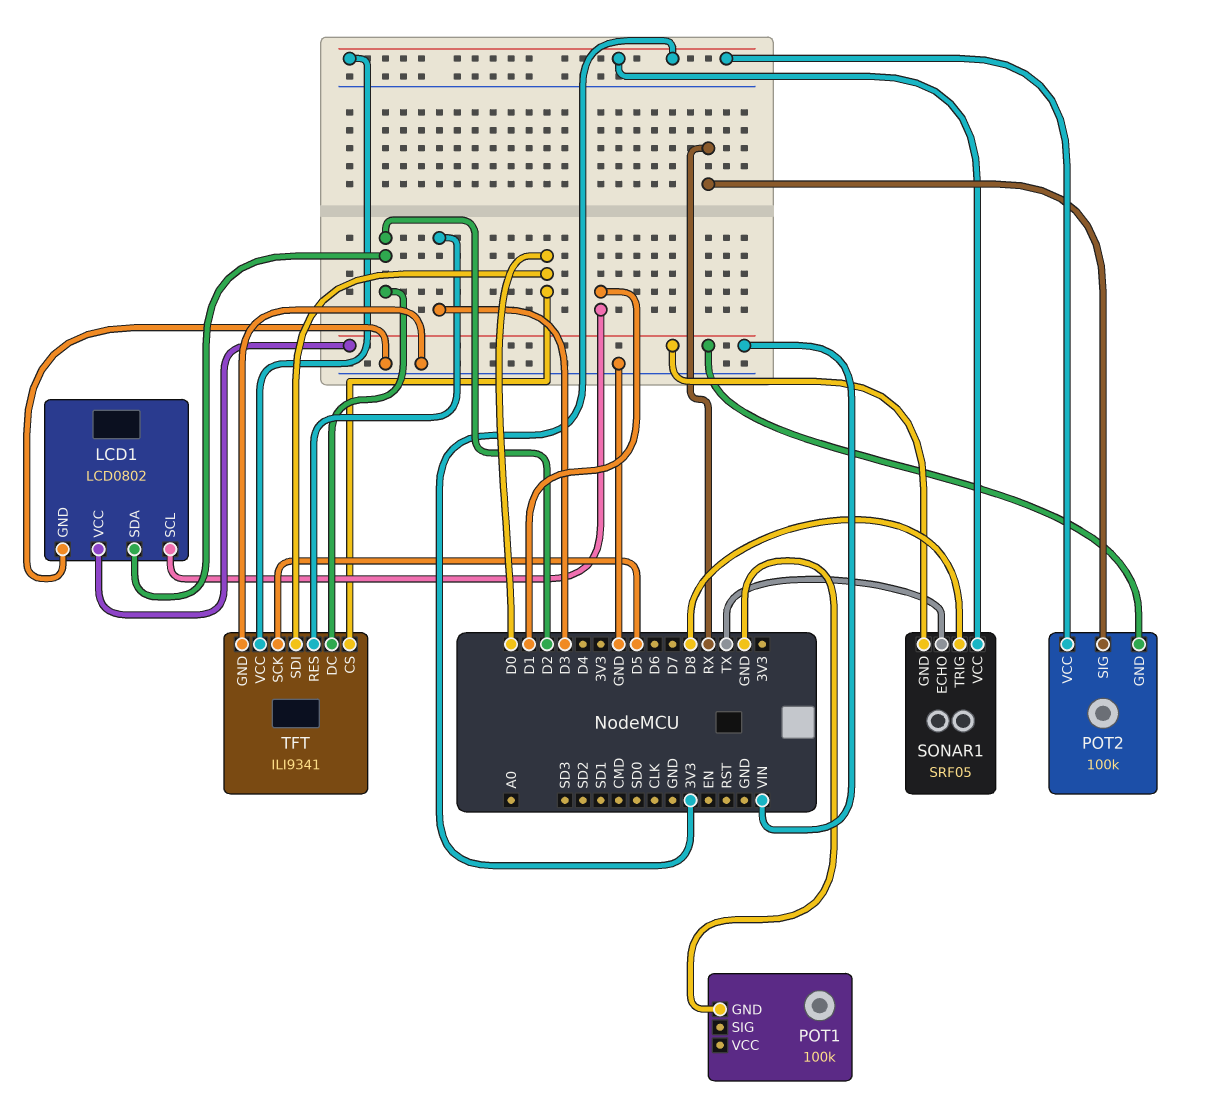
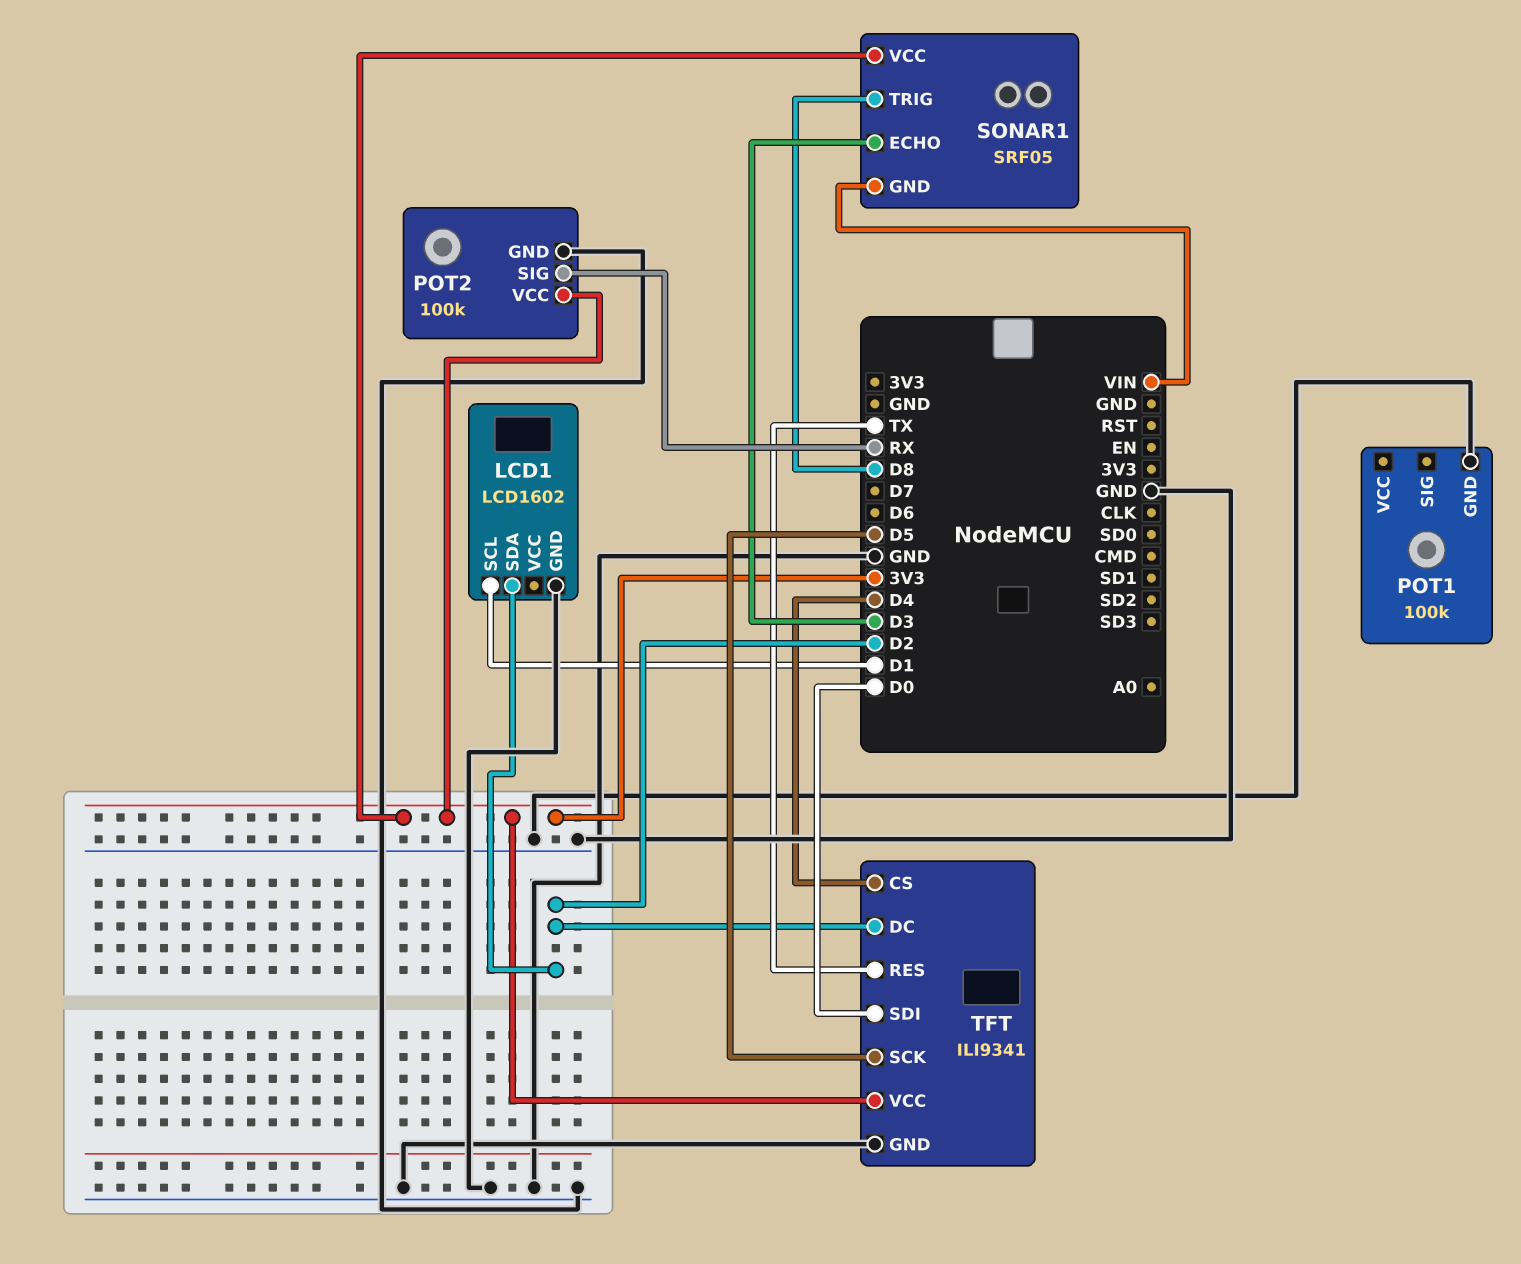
LCD1: LCD0802 -> LCD1602
LCD1 pin VCC: VIN -> none
POT2 pin GND: VIN -> GND
SONAR1 pin ECHO: TX -> D3
TFT pin CS: D0 -> D4
TFT pin RES: D3 -> TX

